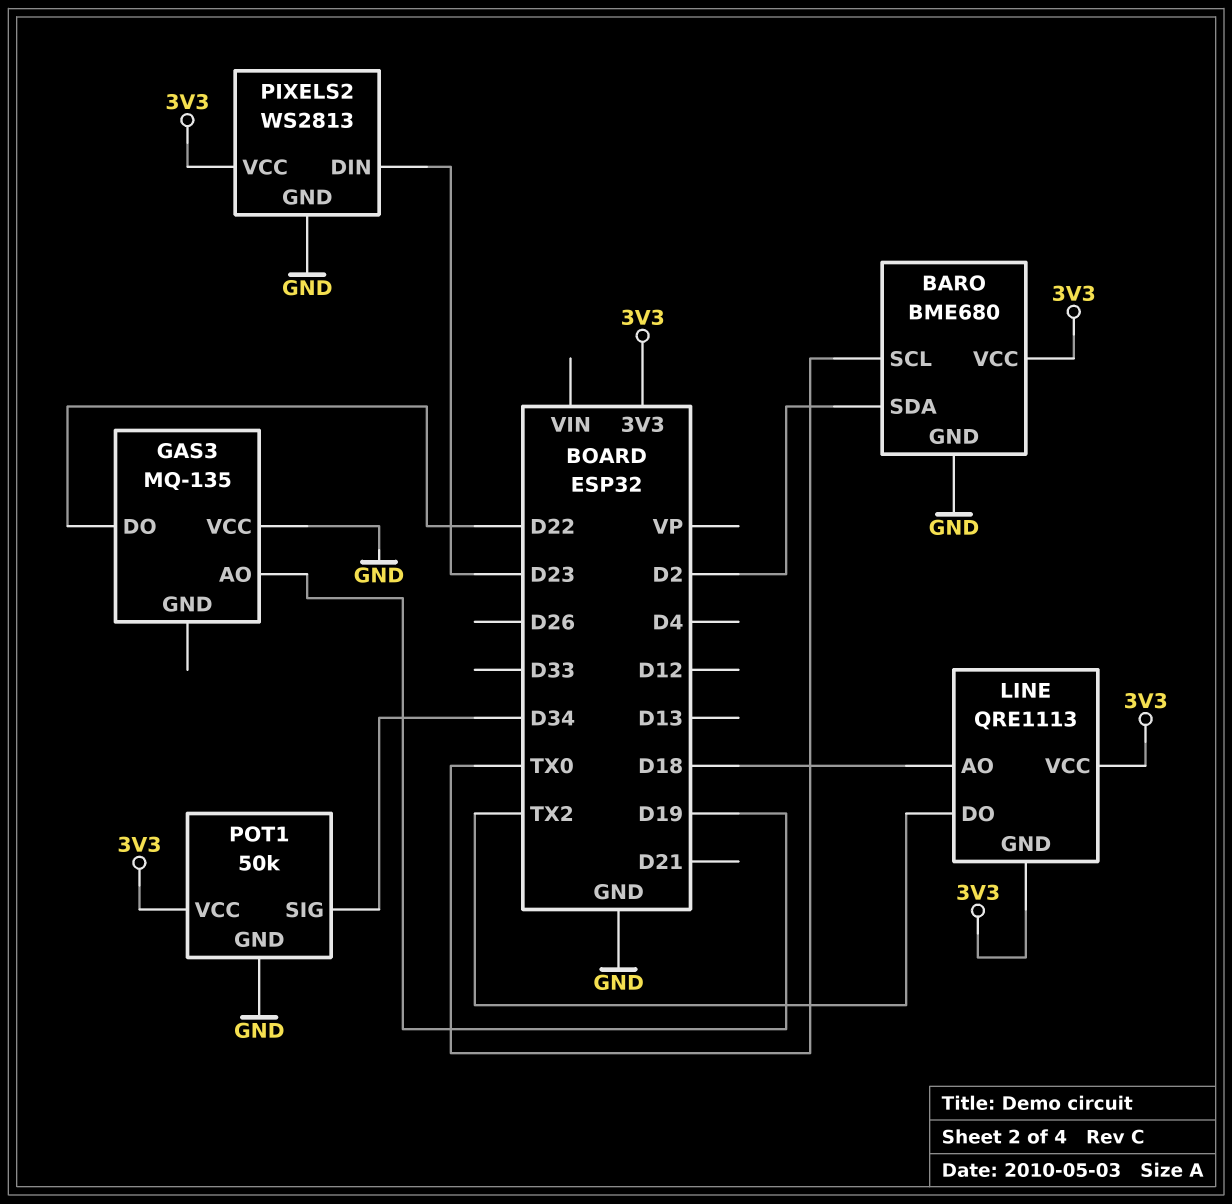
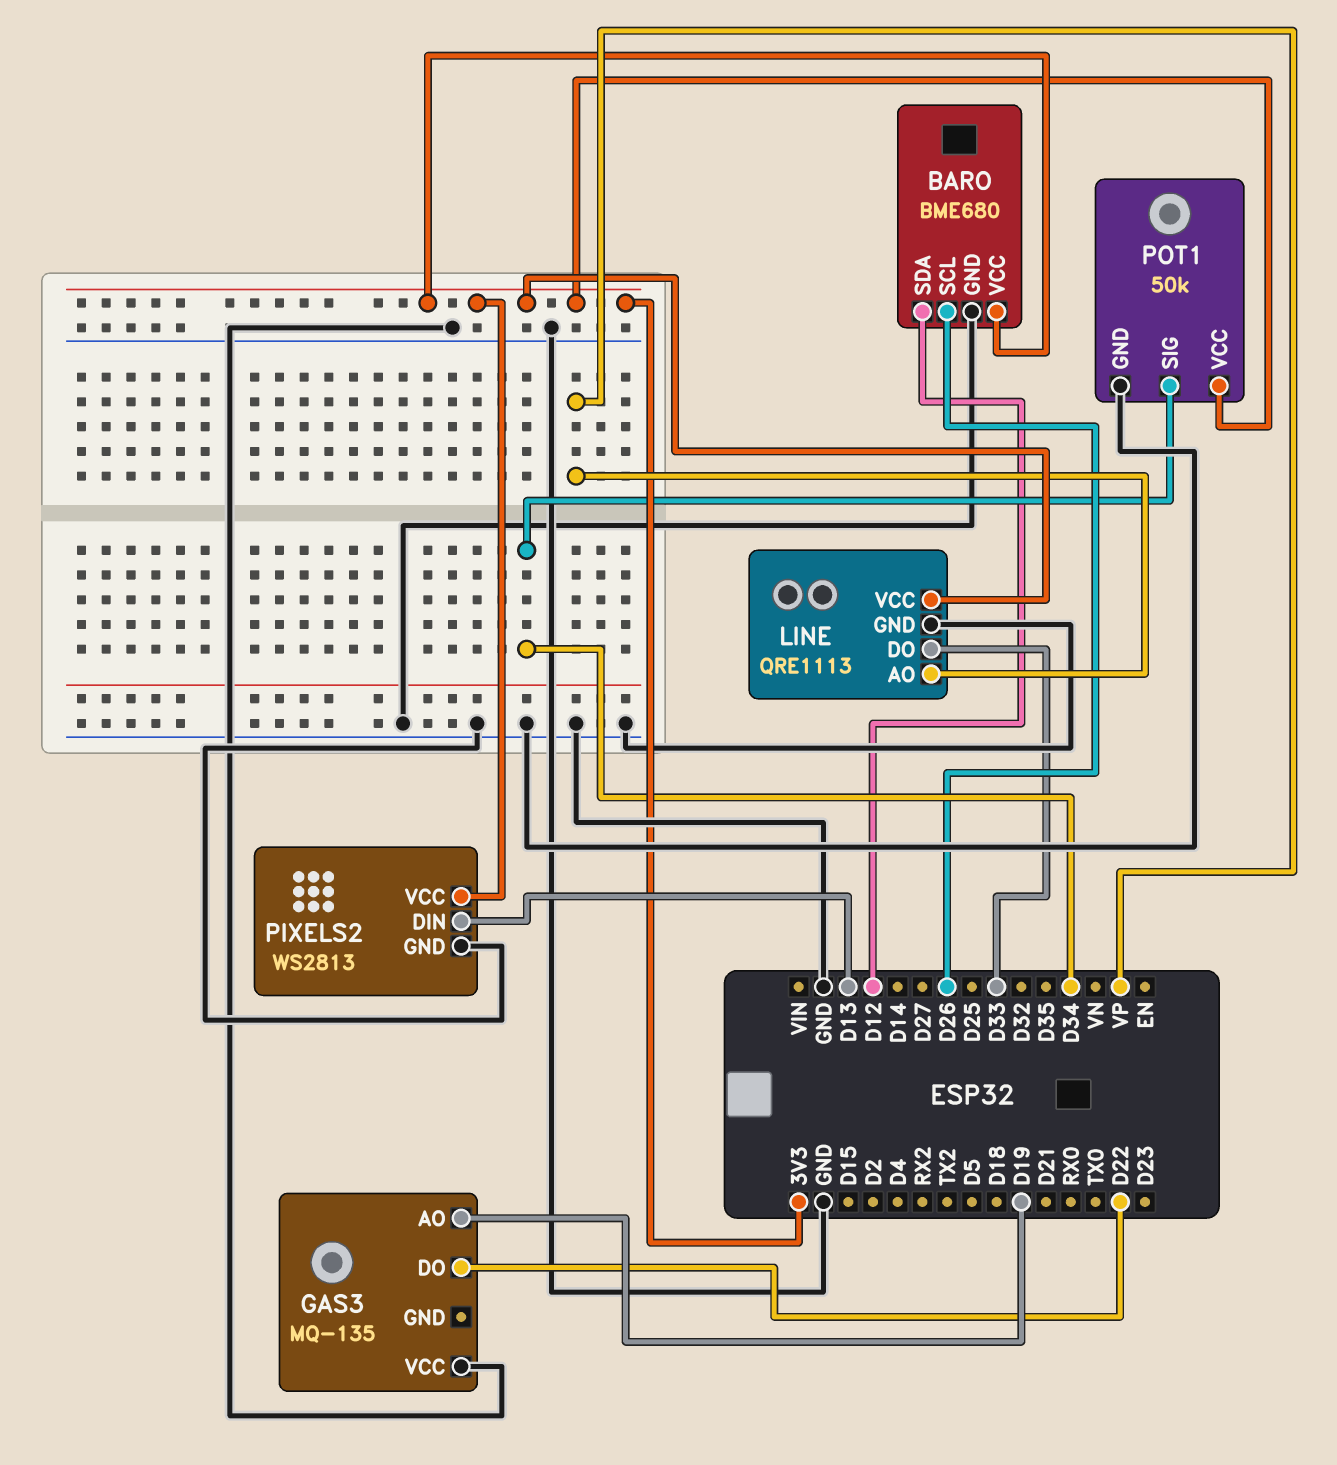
BARO pin SCL: TX0 -> D26
BARO pin SDA: D2 -> D12
LINE pin AO: D18 -> VP
LINE pin DO: TX2 -> D33
LINE pin GND: 3V3 -> GND
PIXELS2 pin DIN: D23 -> D13

